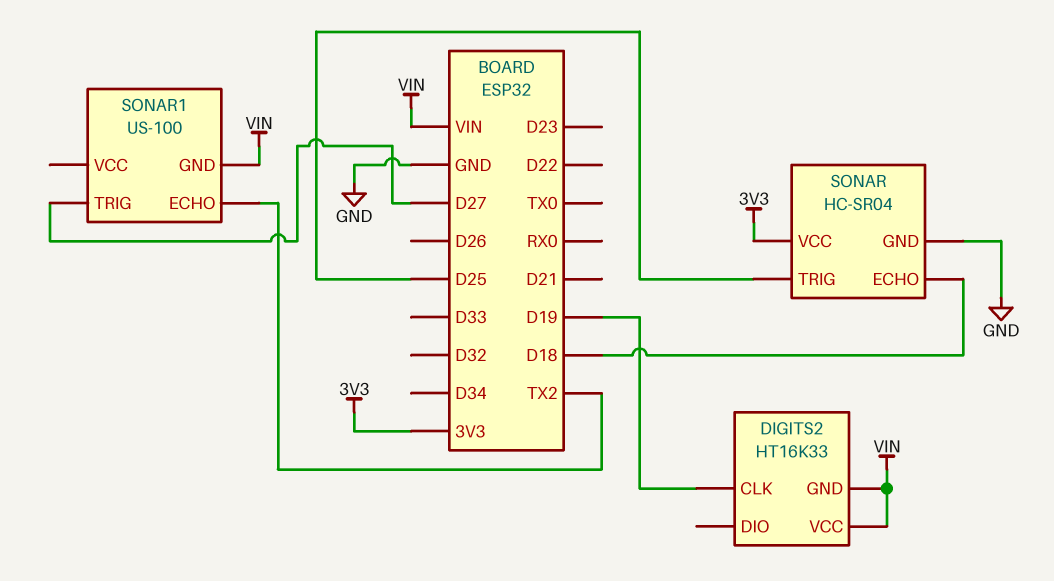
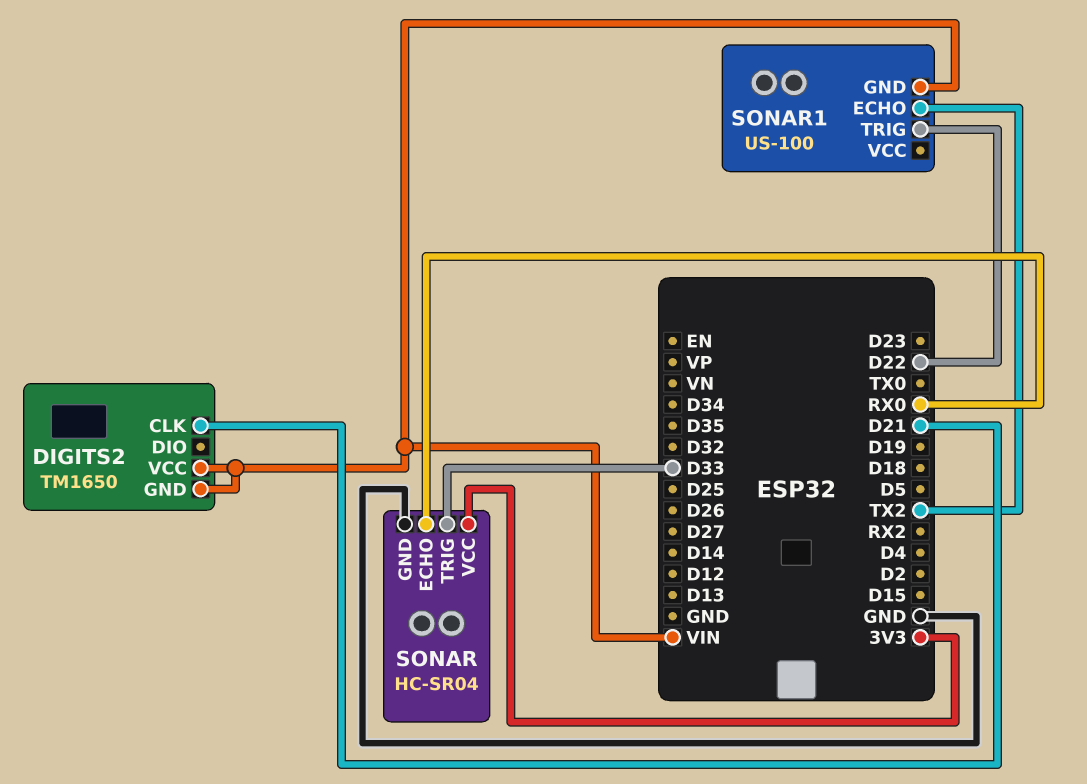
DIGITS2: HT16K33 -> TM1650
DIGITS2 pin CLK: D19 -> D21
SONAR pin ECHO: D18 -> RX0
SONAR pin TRIG: D25 -> D33
SONAR1 pin TRIG: D27 -> D22

